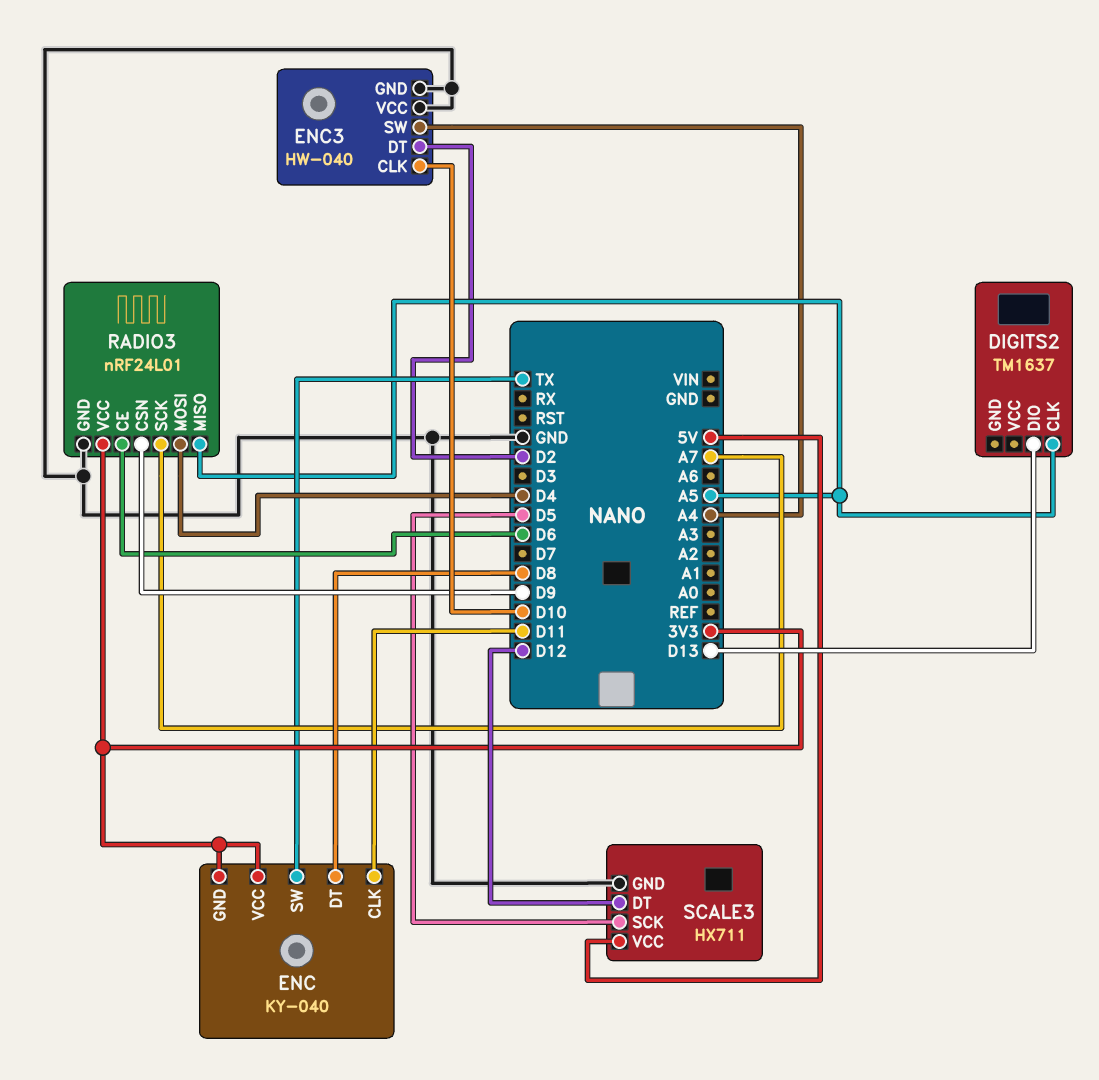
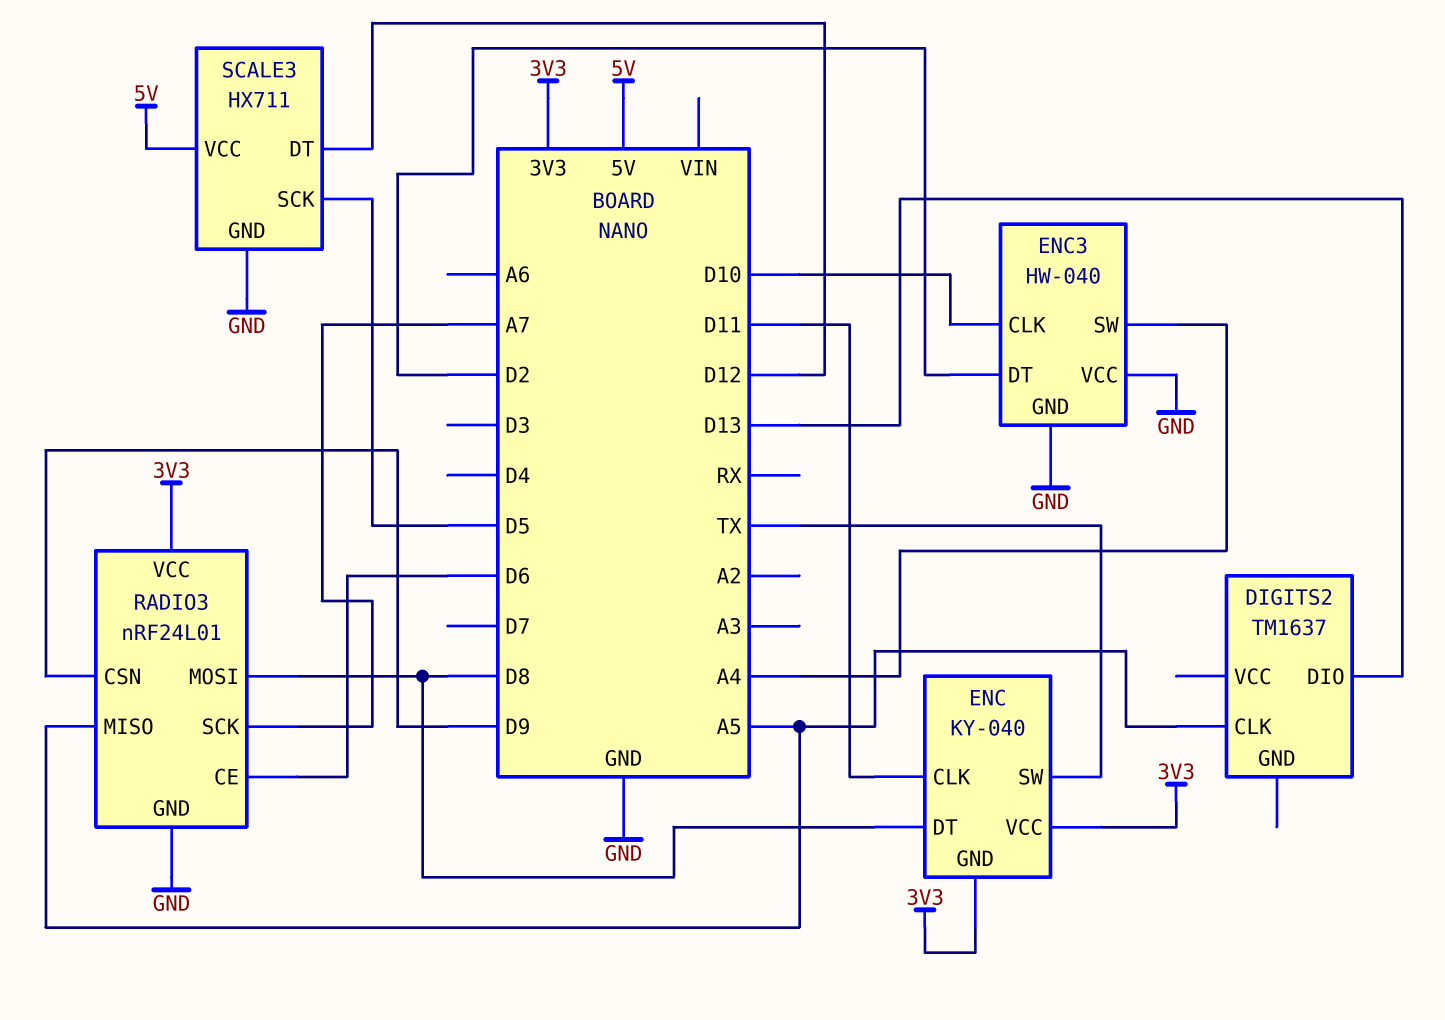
RADIO3 pin MOSI: D4 -> D8

